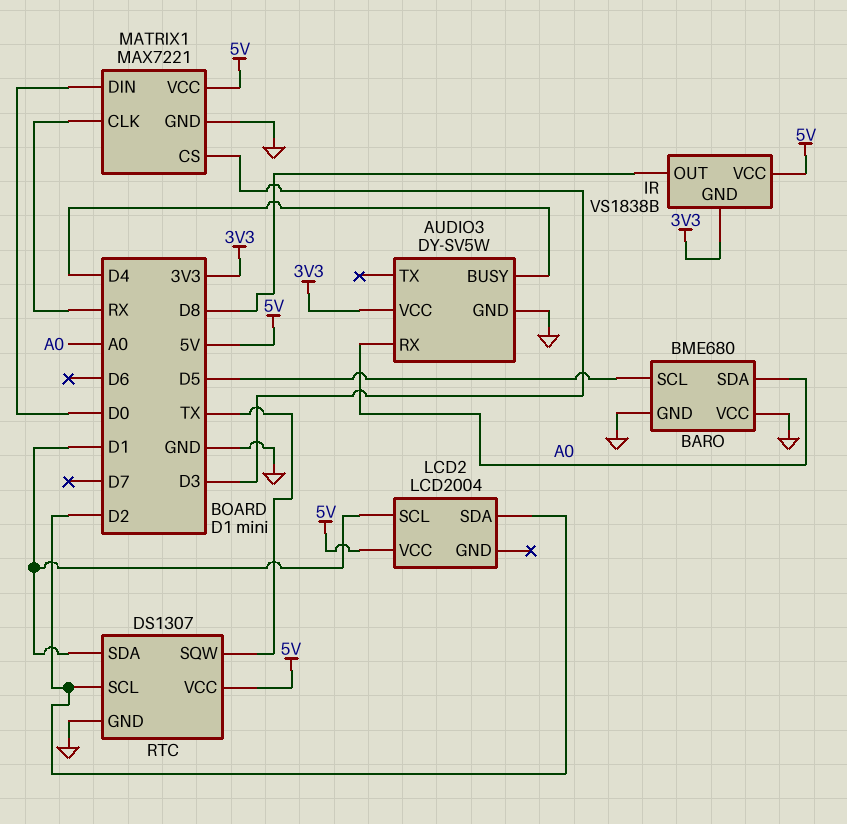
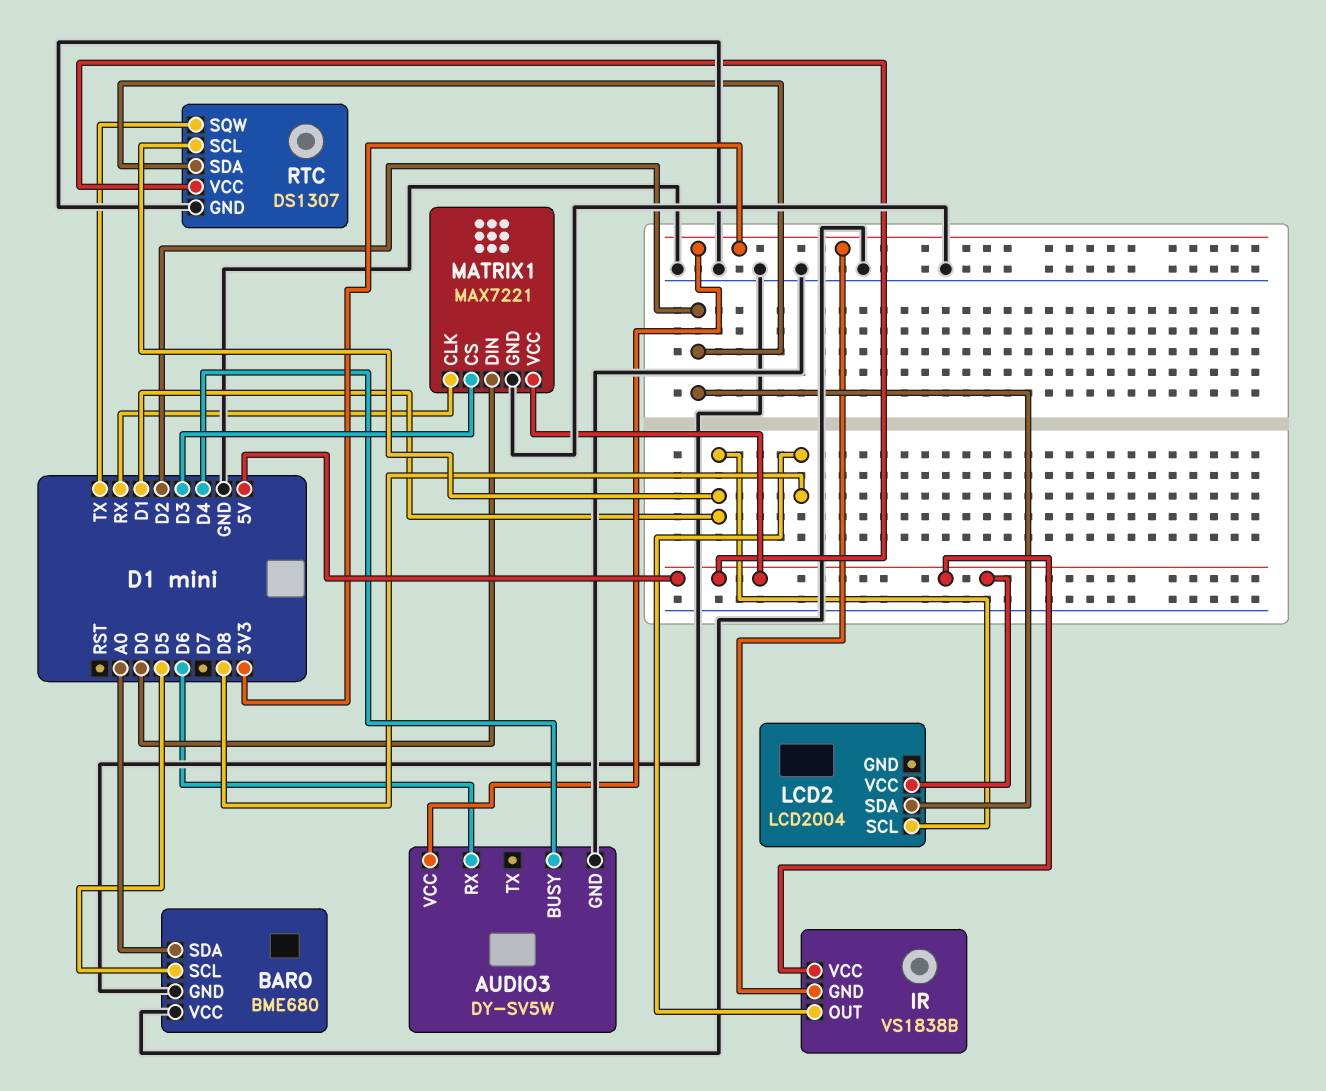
AUDIO3 pin RX: A0 -> D6
RTC pin SCL: D2 -> D1
RTC pin SDA: D1 -> D2

